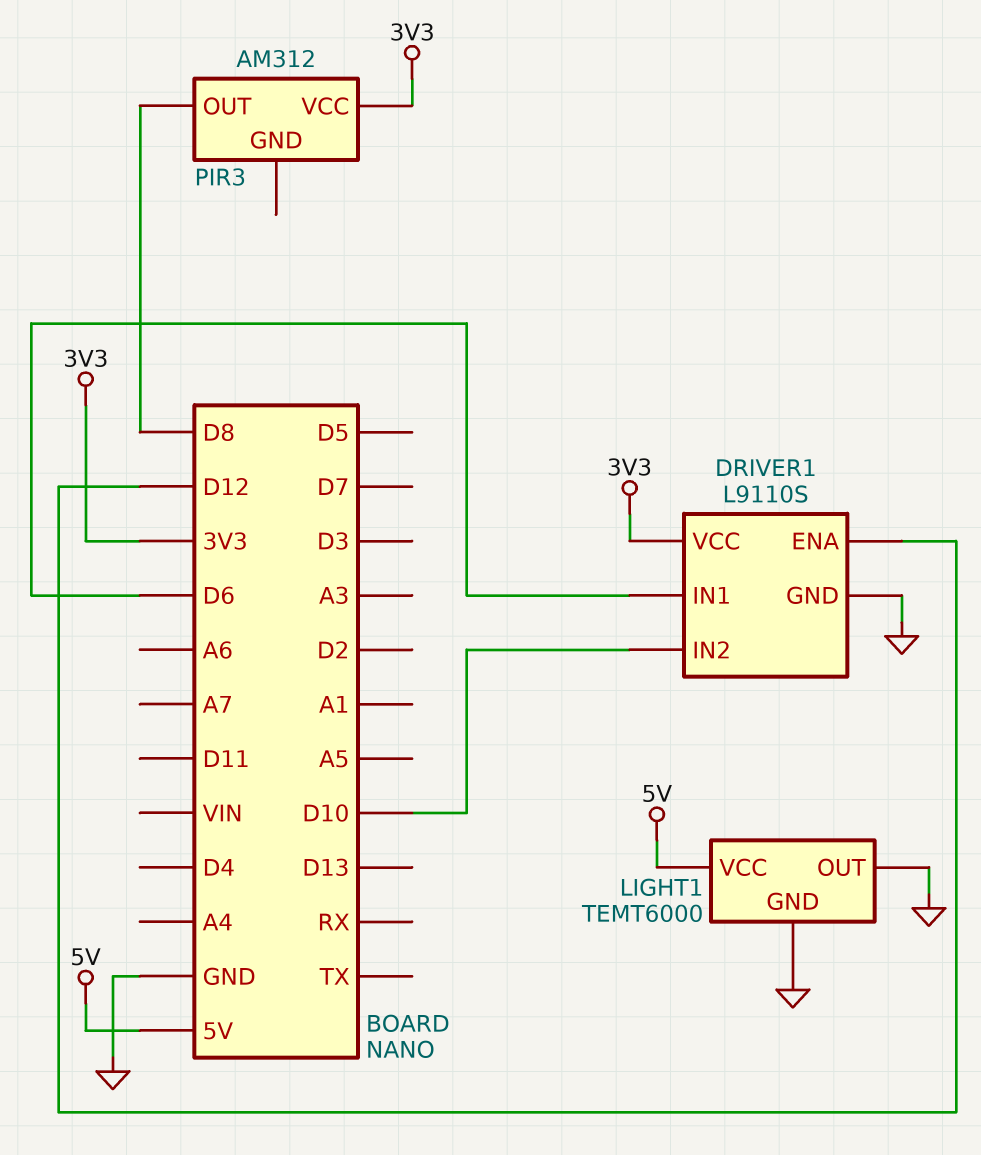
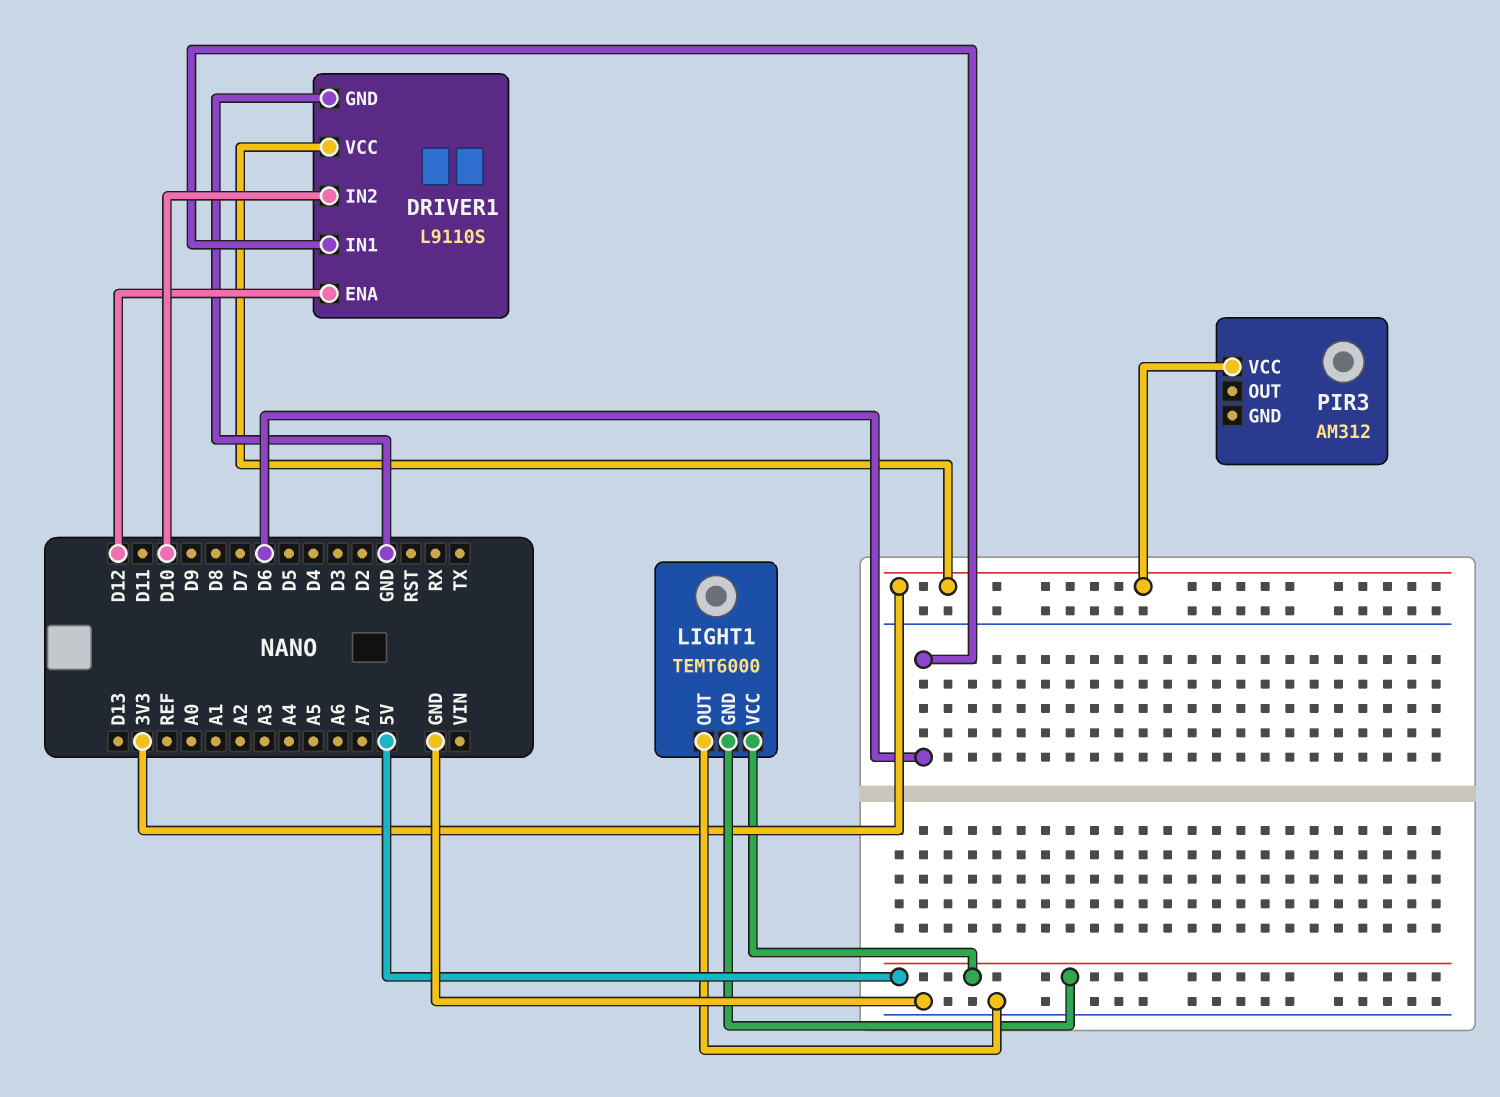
LIGHT1 pin GND: GND -> 5V
PIR3 pin OUT: D8 -> none

